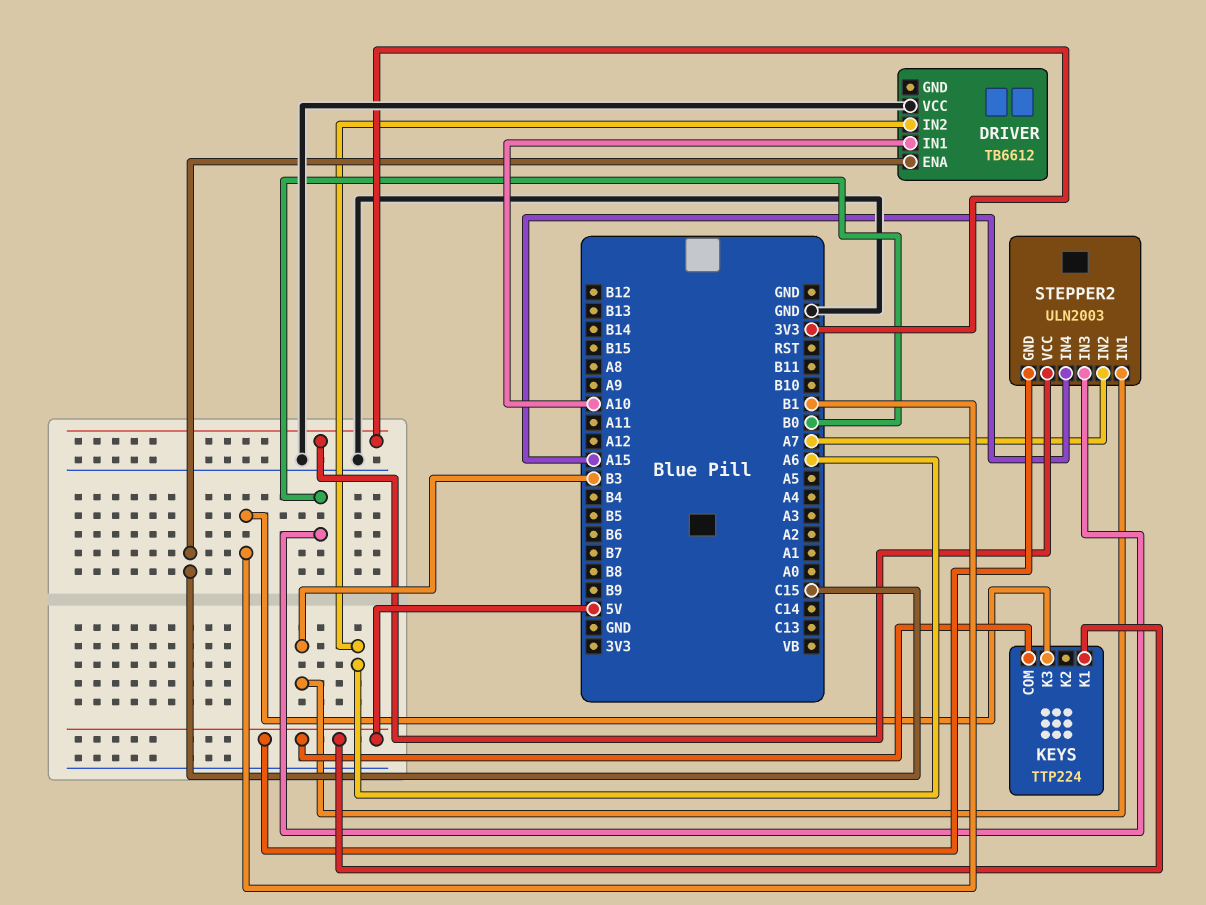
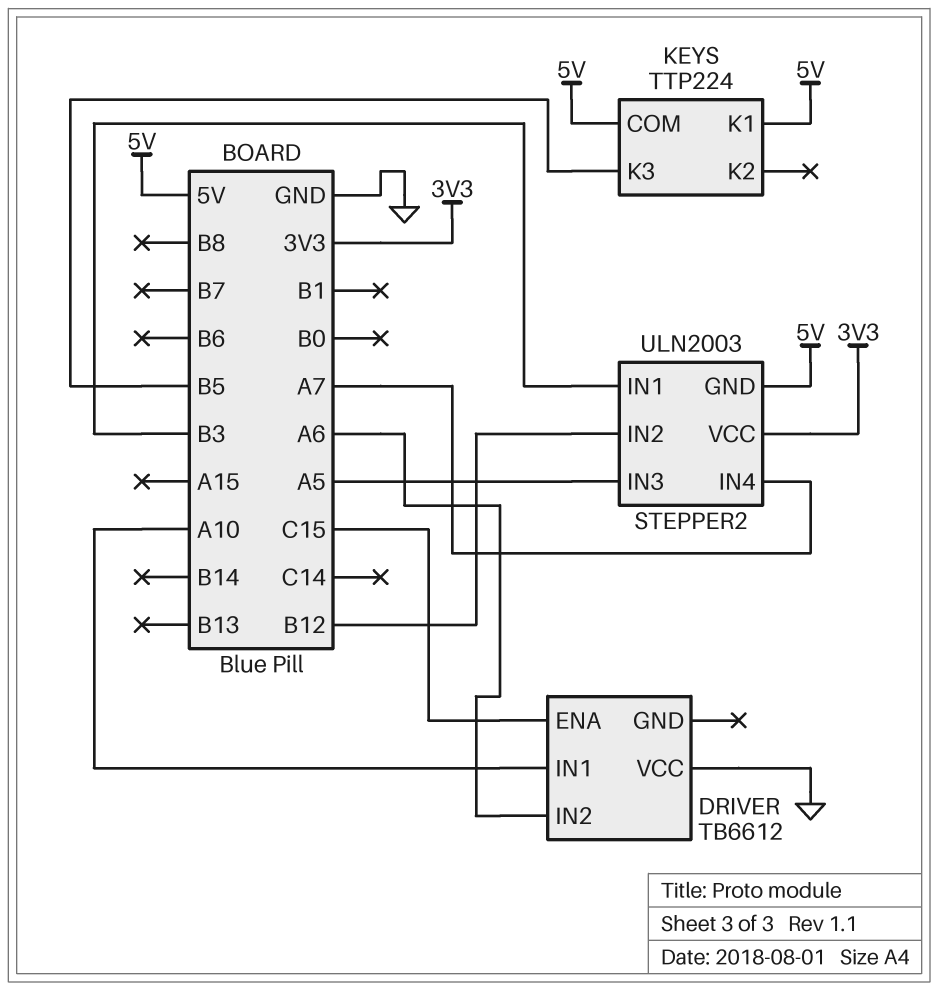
KEYS pin K3: B1 -> B5
STEPPER2 pin IN2: A7 -> B12
STEPPER2 pin IN3: B0 -> A5
STEPPER2 pin IN4: A15 -> A7

